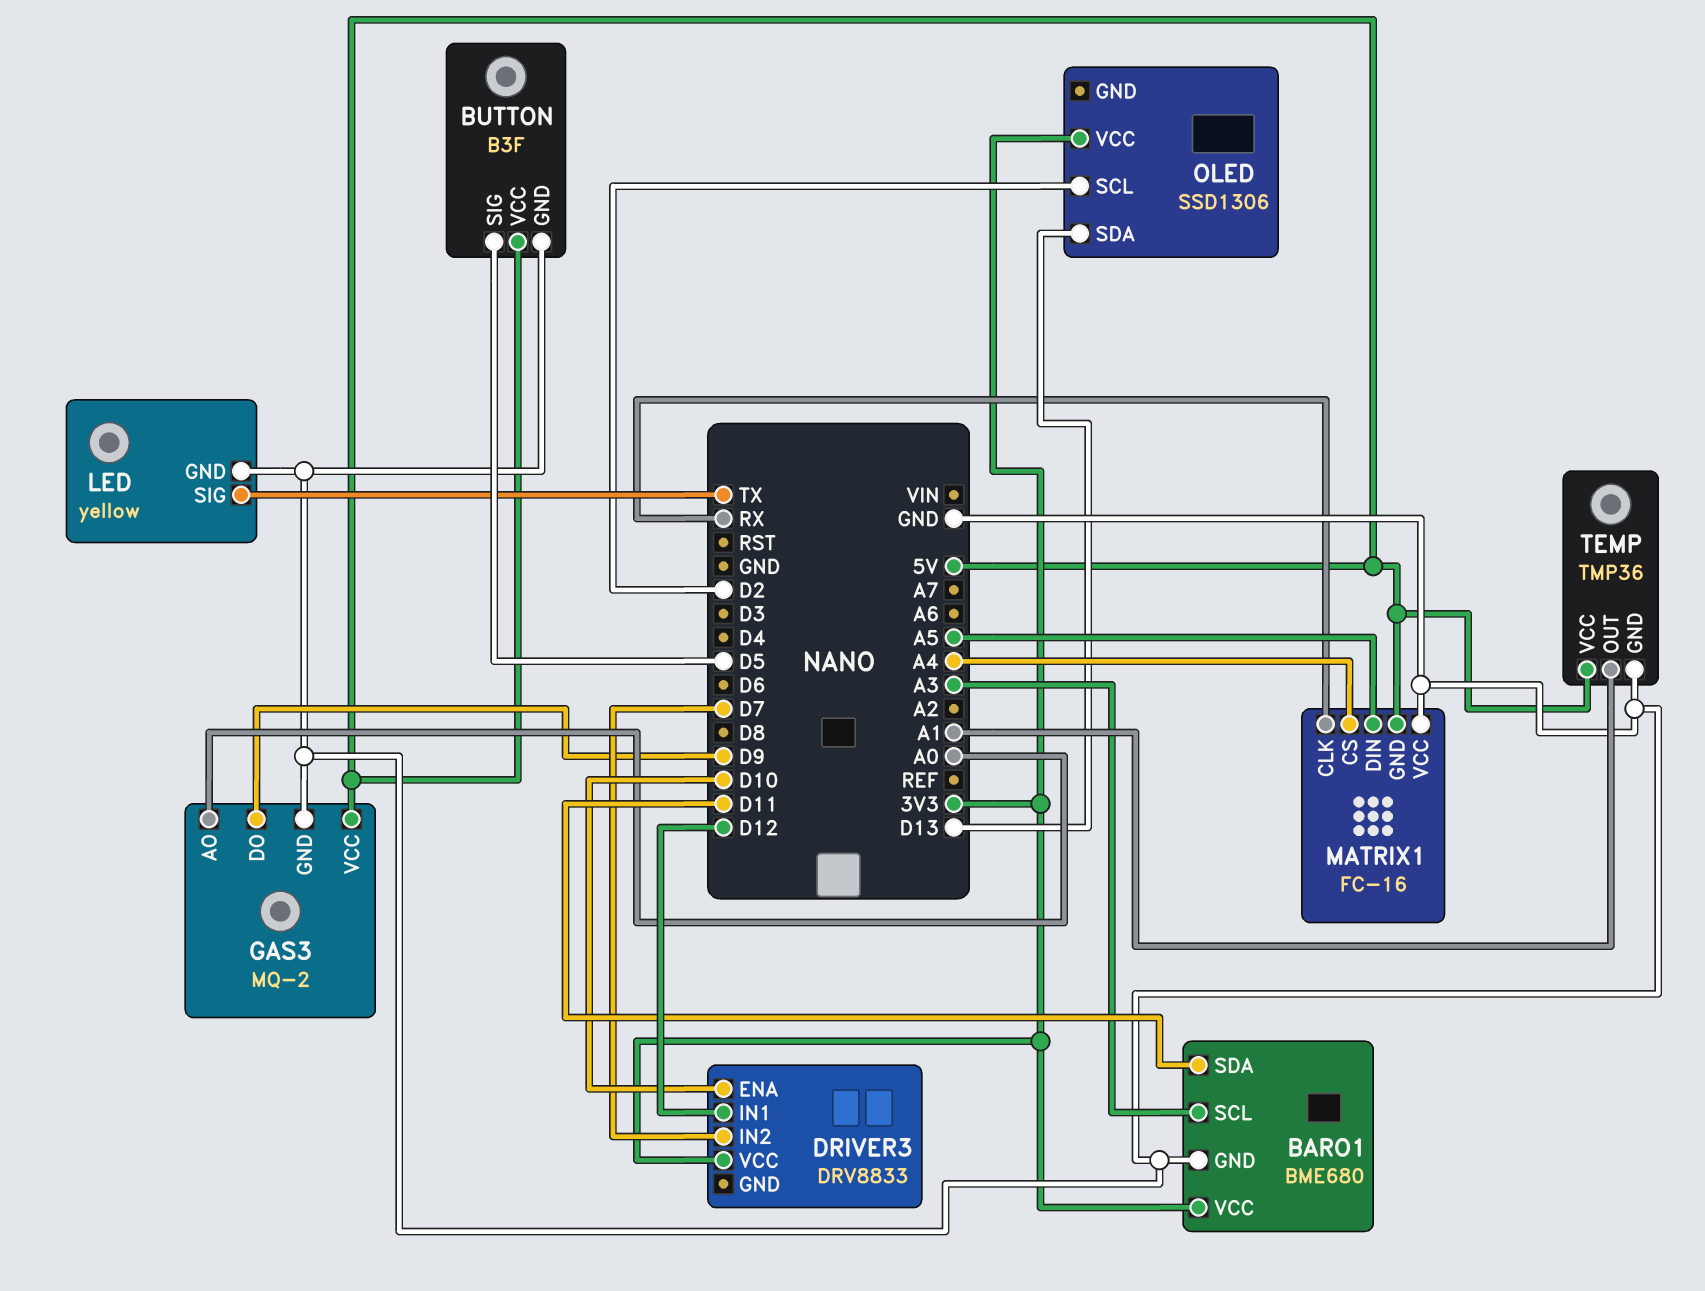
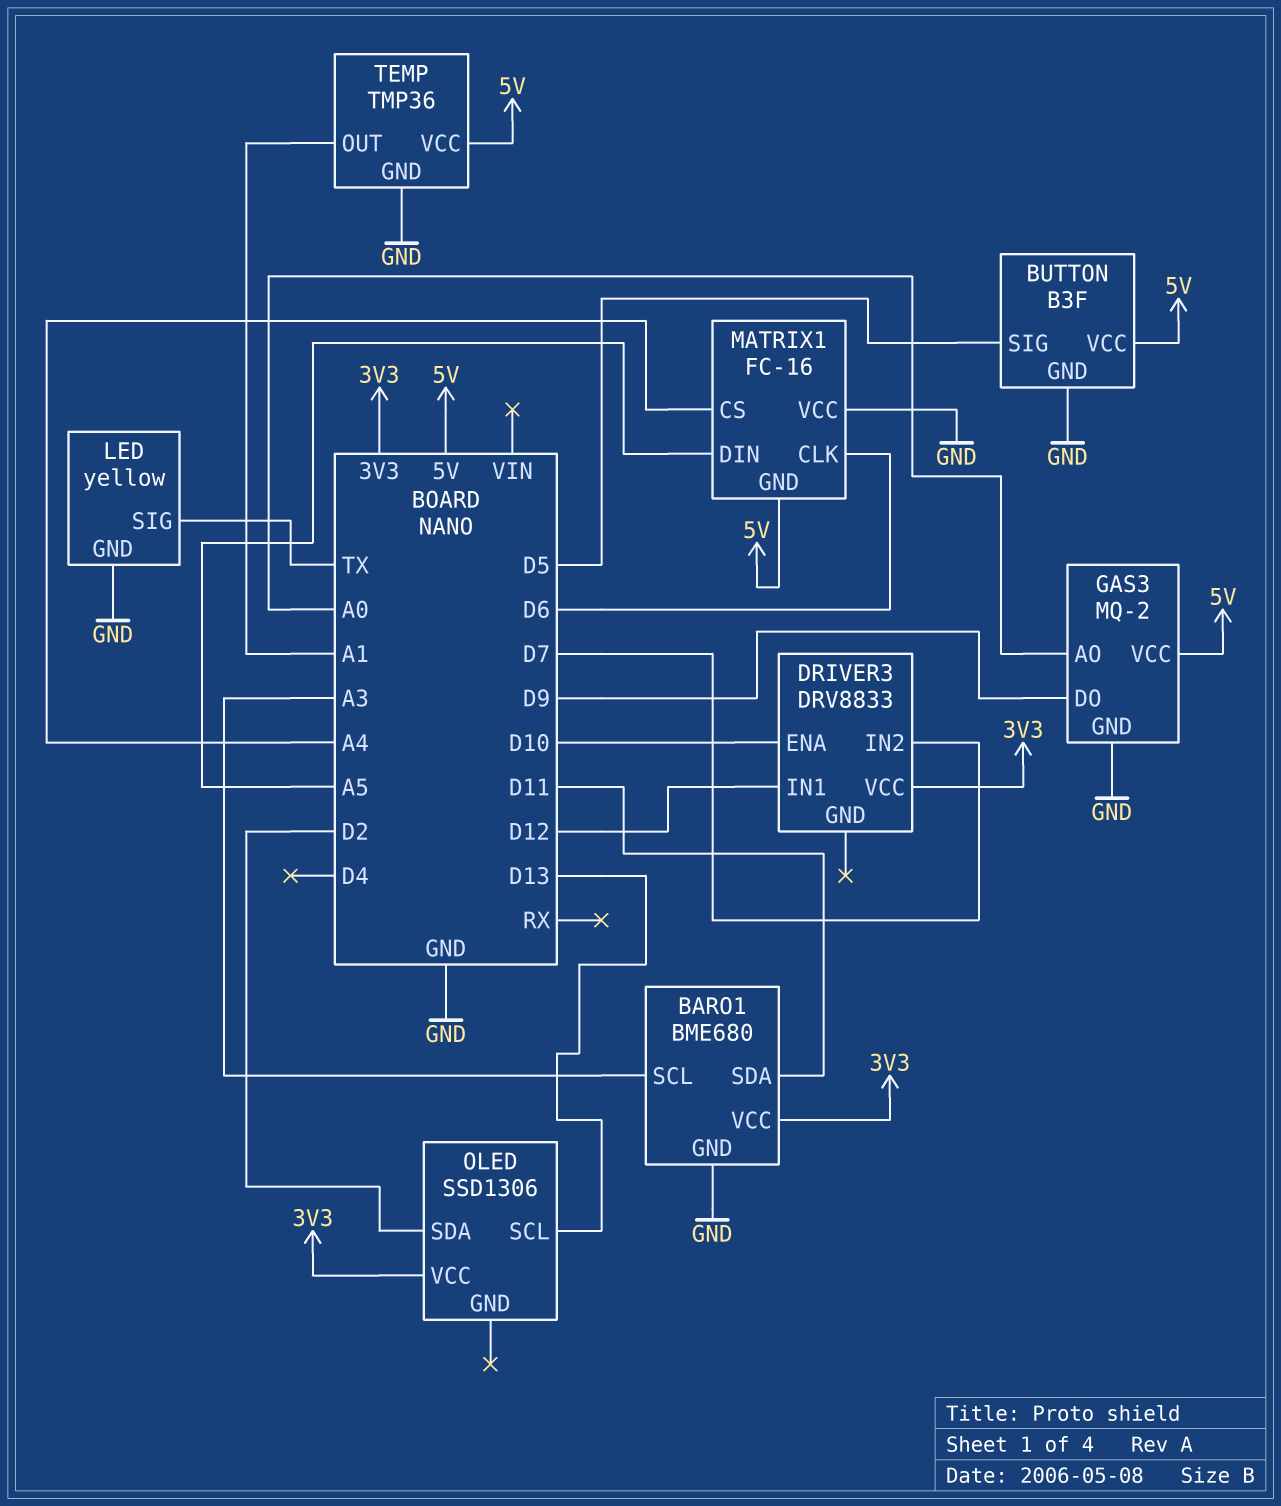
MATRIX1 pin CLK: RX -> D6
OLED pin SCL: D2 -> D13
OLED pin SDA: D13 -> D2

